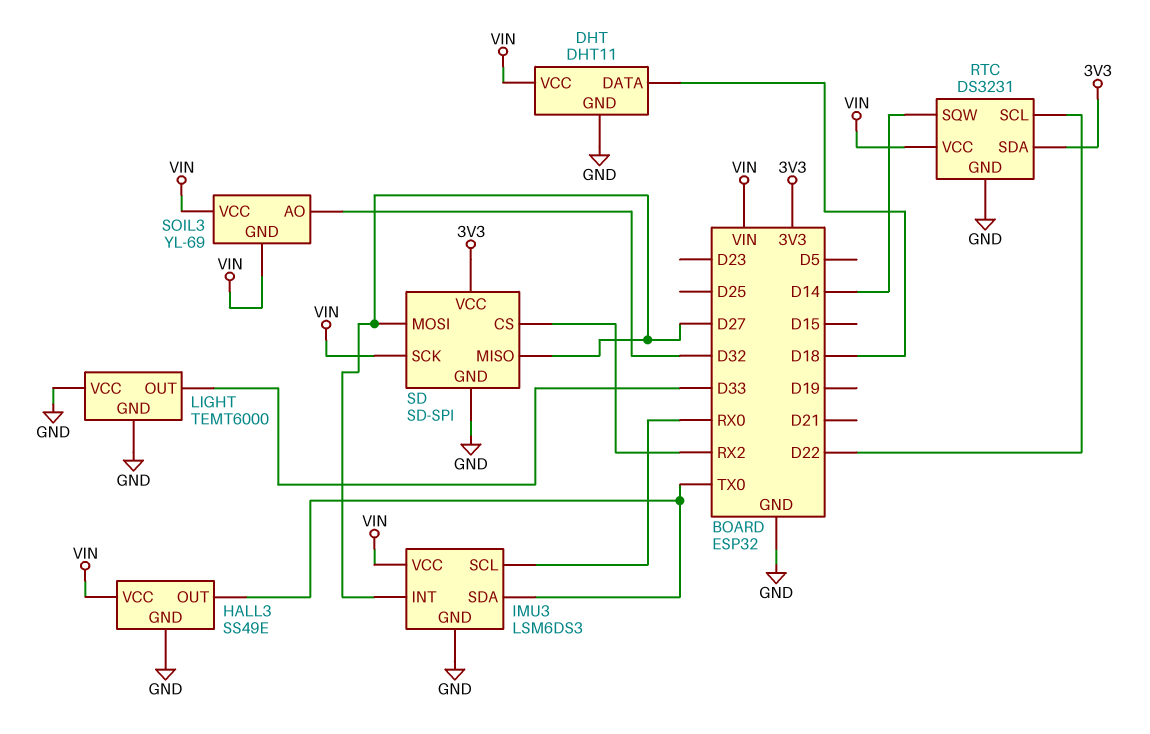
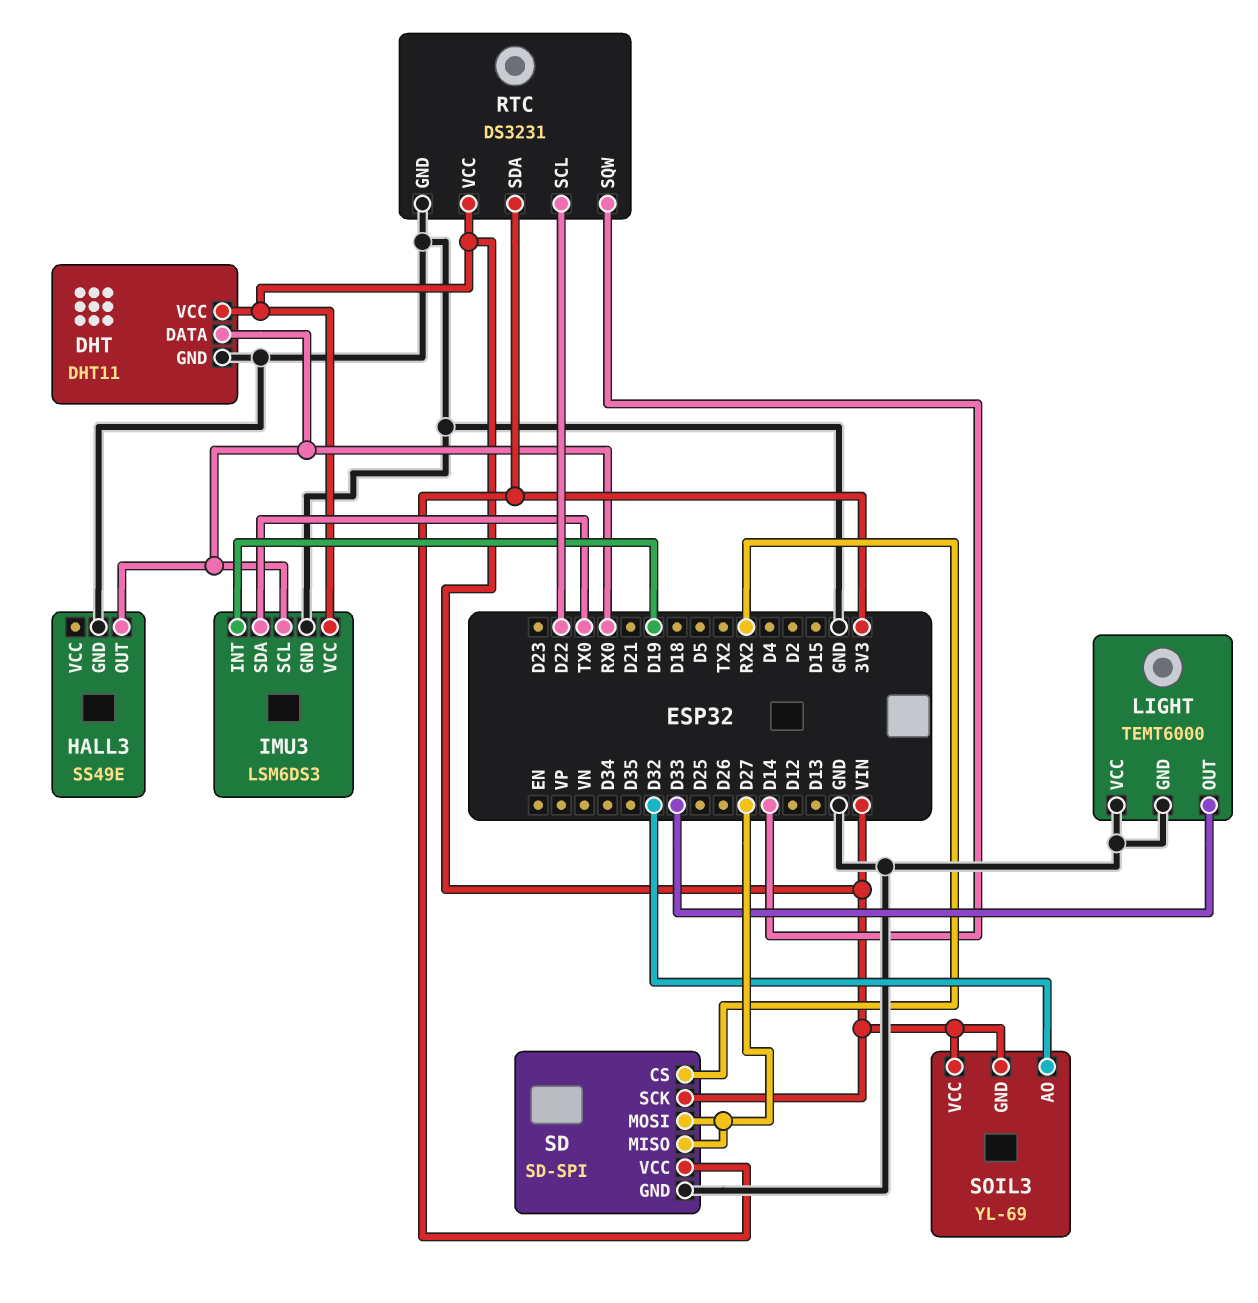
DHT pin DATA: D18 -> RX0
HALL3 pin OUT: TX0 -> RX0
HALL3 pin VCC: VIN -> none
IMU3 pin INT: D27 -> D19

